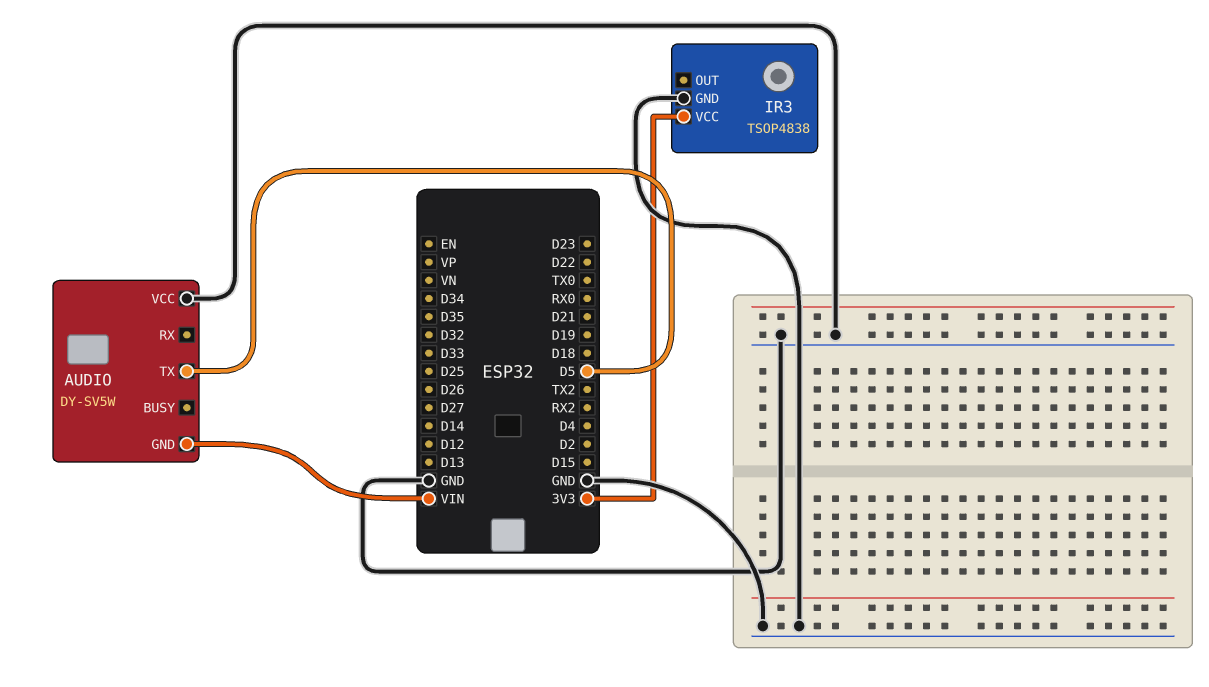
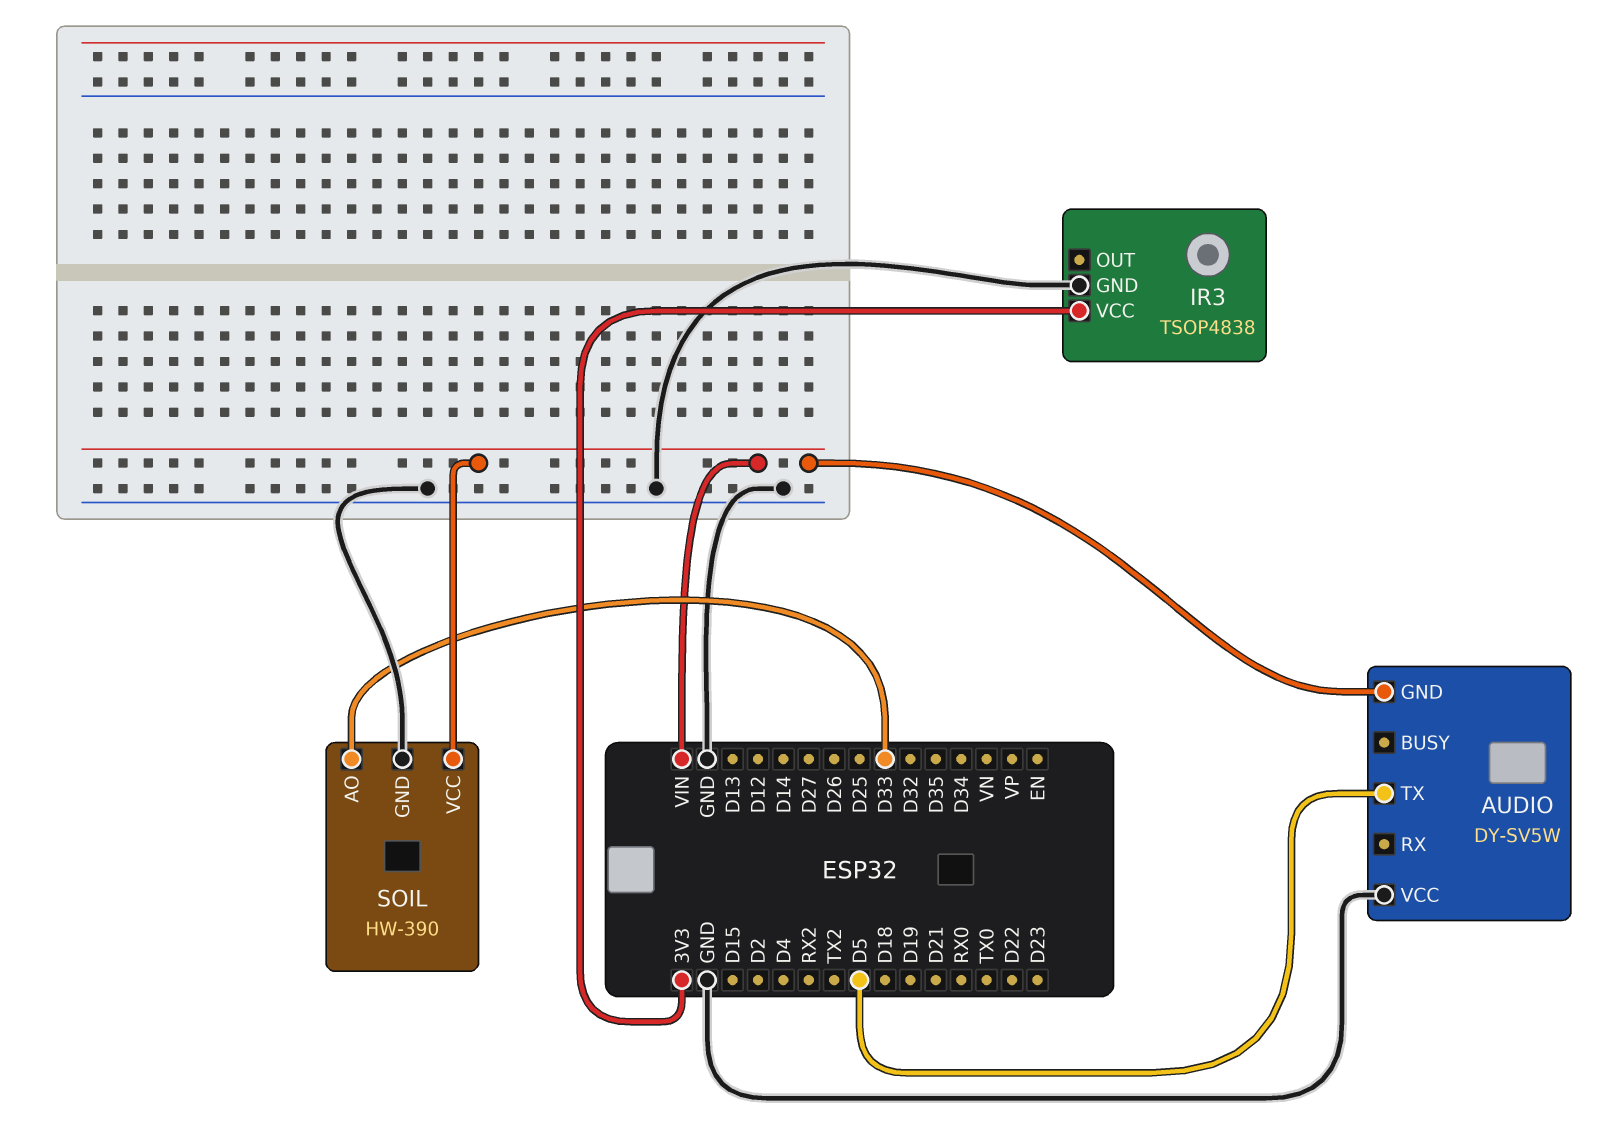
SOIL: none -> HW-390
SOIL pin AO: none -> D33
SOIL pin GND: none -> GND
SOIL pin VCC: none -> VIN

